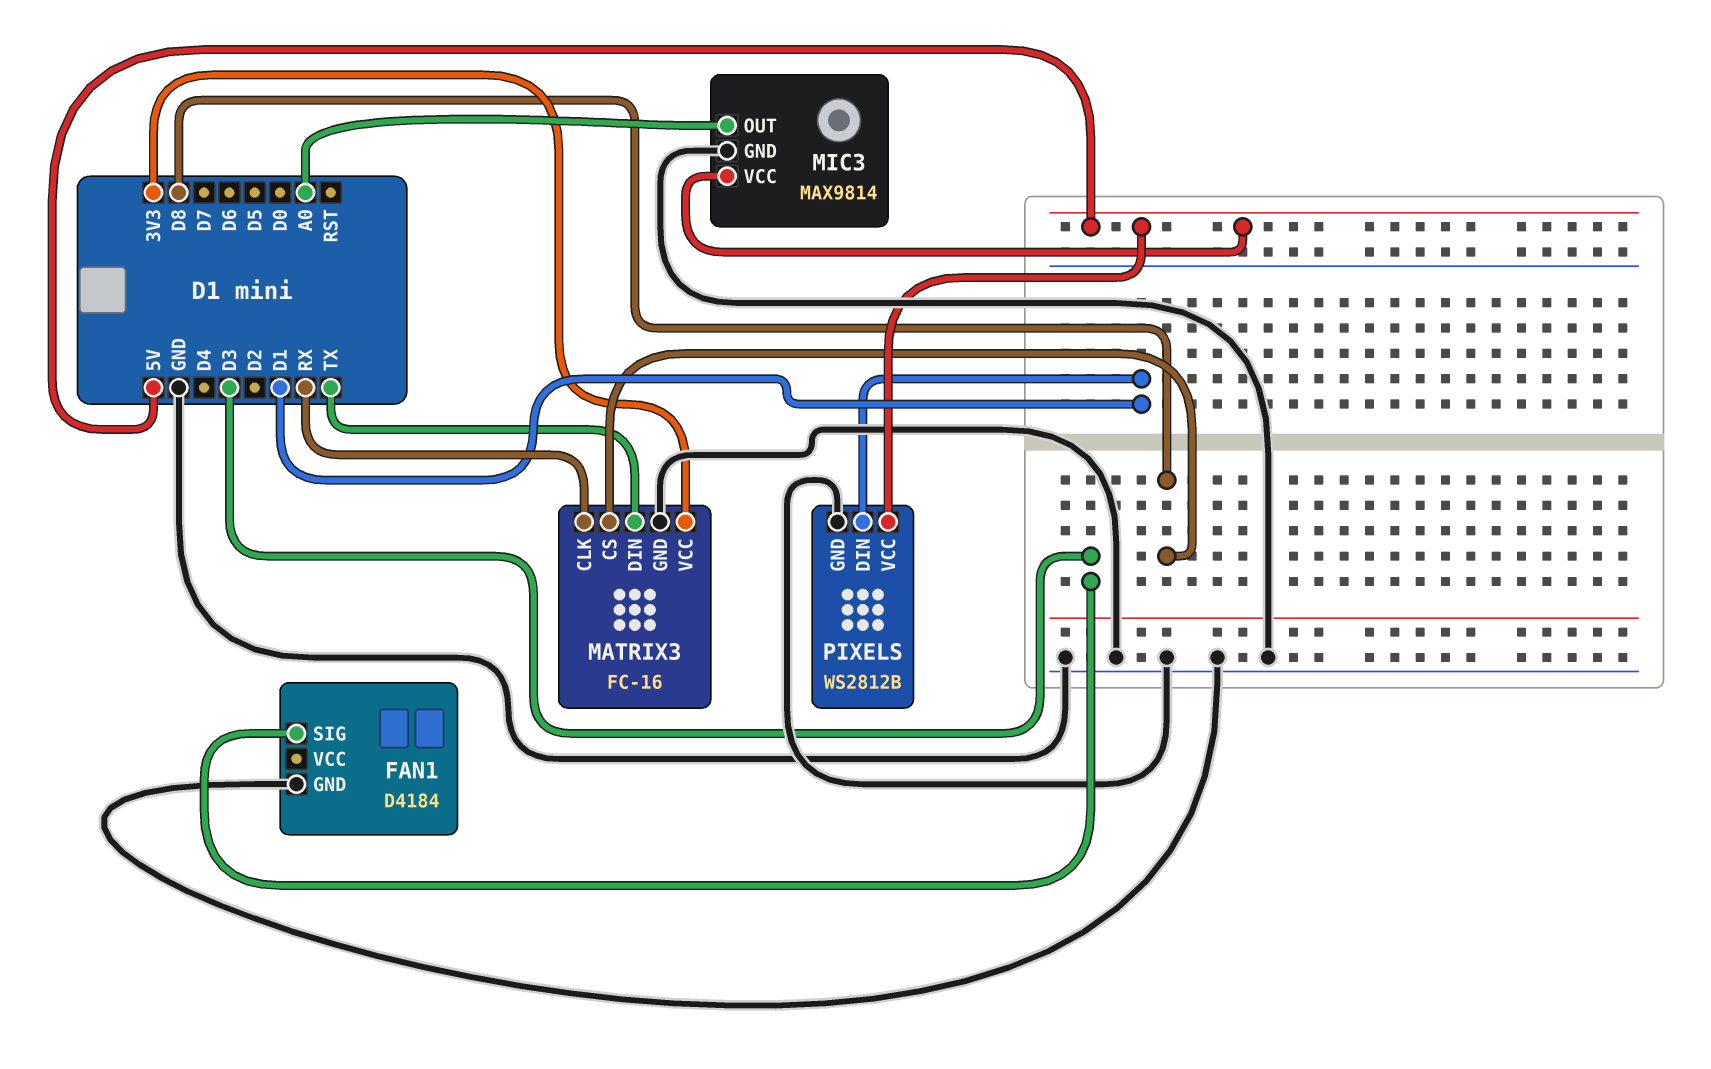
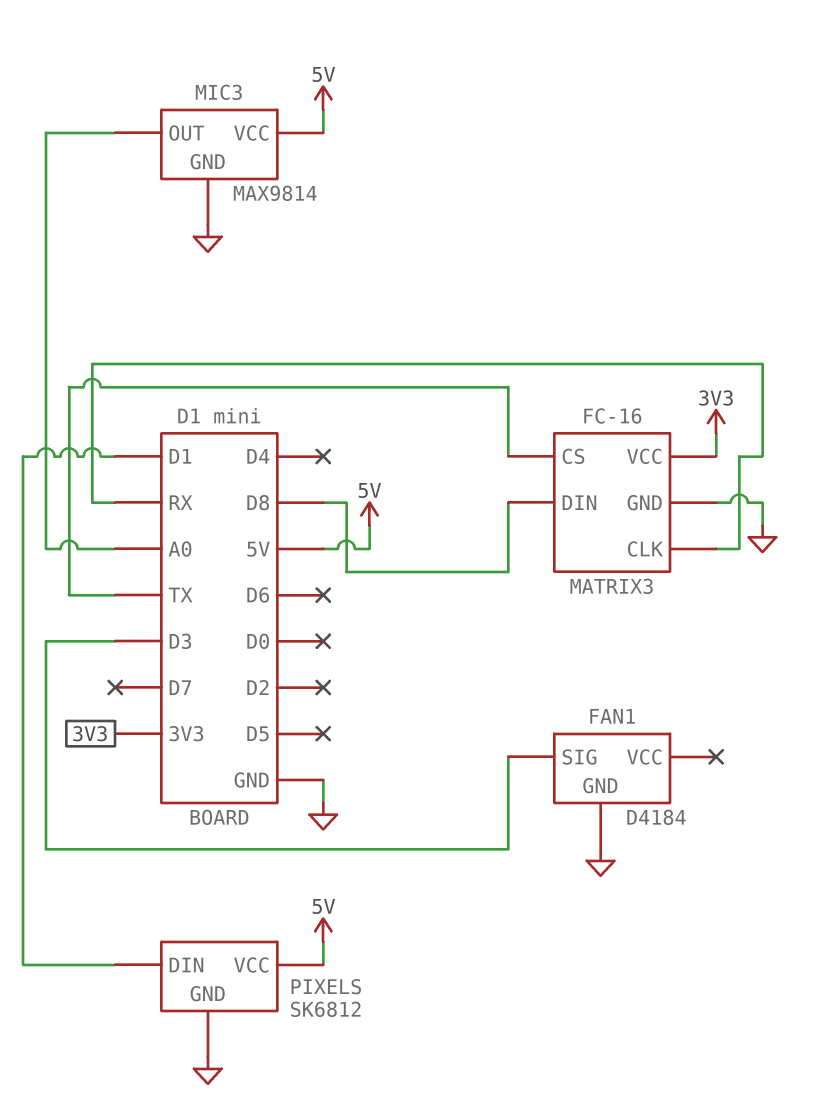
MATRIX3 pin CS: D8 -> TX
MATRIX3 pin DIN: TX -> D8
PIXELS: WS2812B -> SK6812

